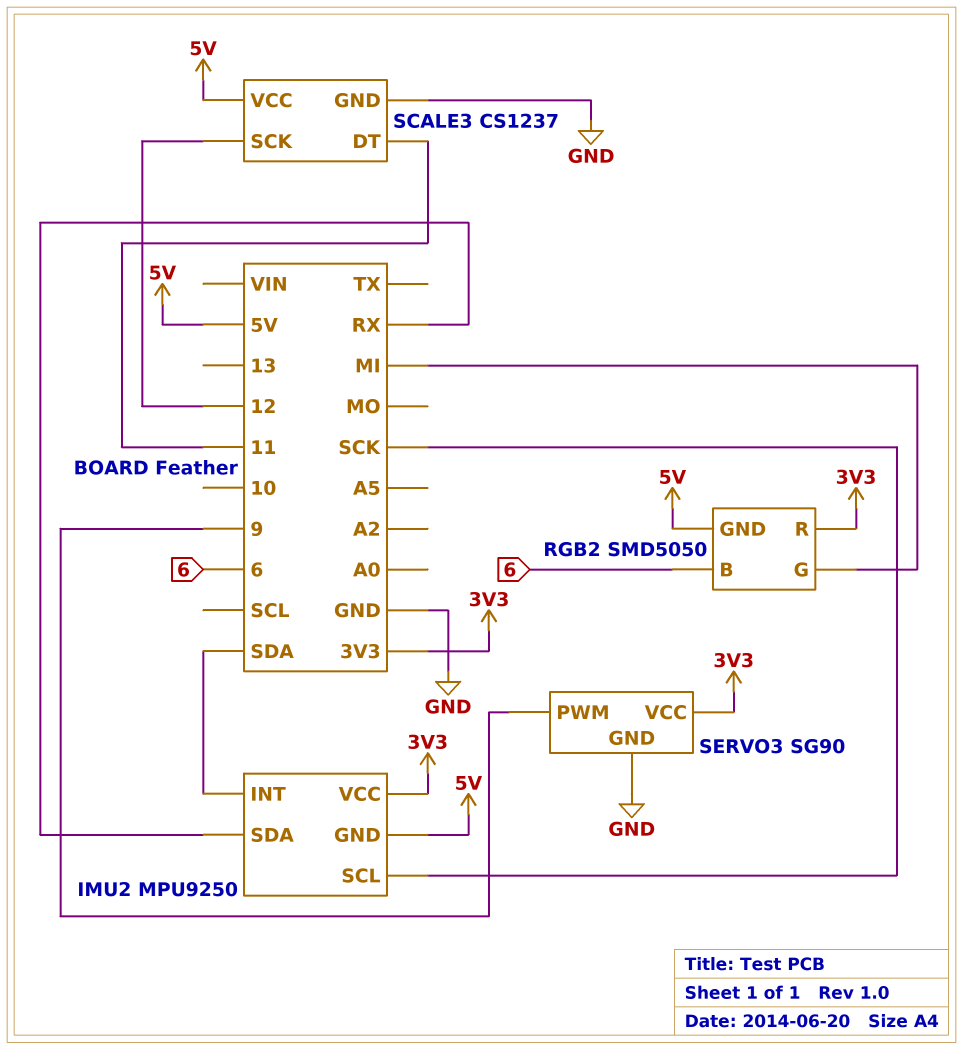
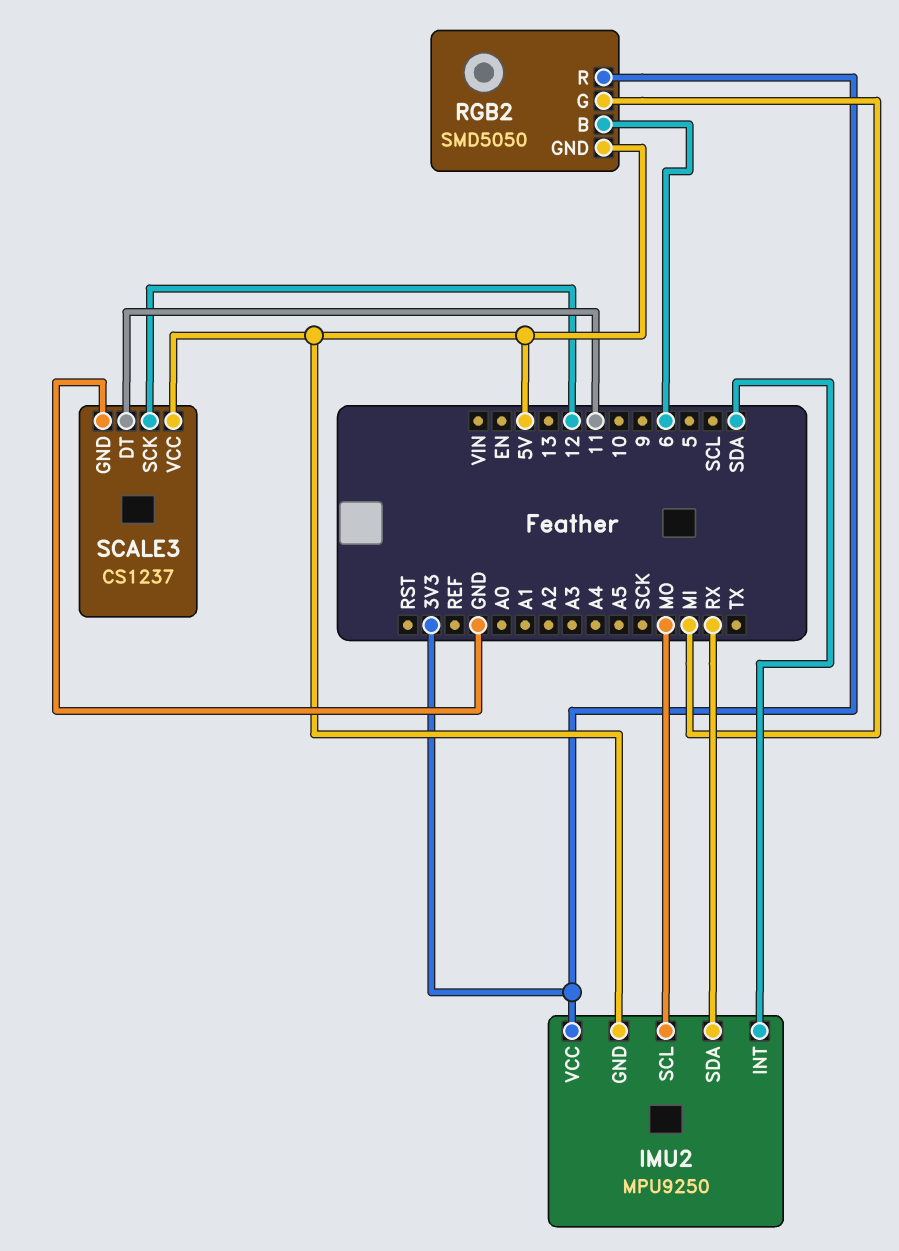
IMU2 pin SCL: SCK -> MO
SERVO3: SG90 -> none
SERVO3 pin GND: GND -> none
SERVO3 pin PWM: 9 -> none
SERVO3 pin VCC: 3V3 -> none

